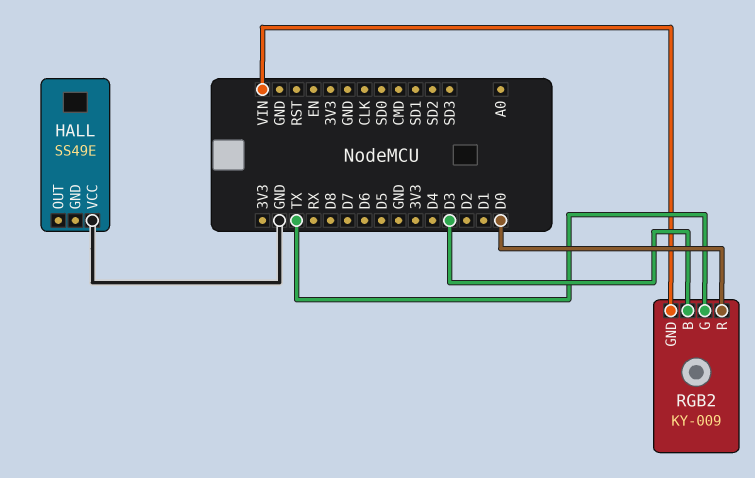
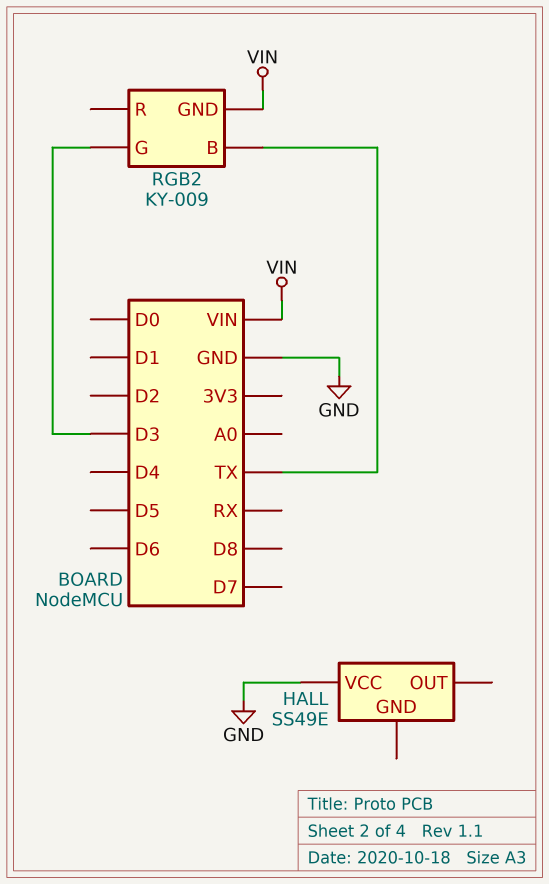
RGB2 pin B: D3 -> TX
RGB2 pin G: TX -> D3
RGB2 pin R: D0 -> none

